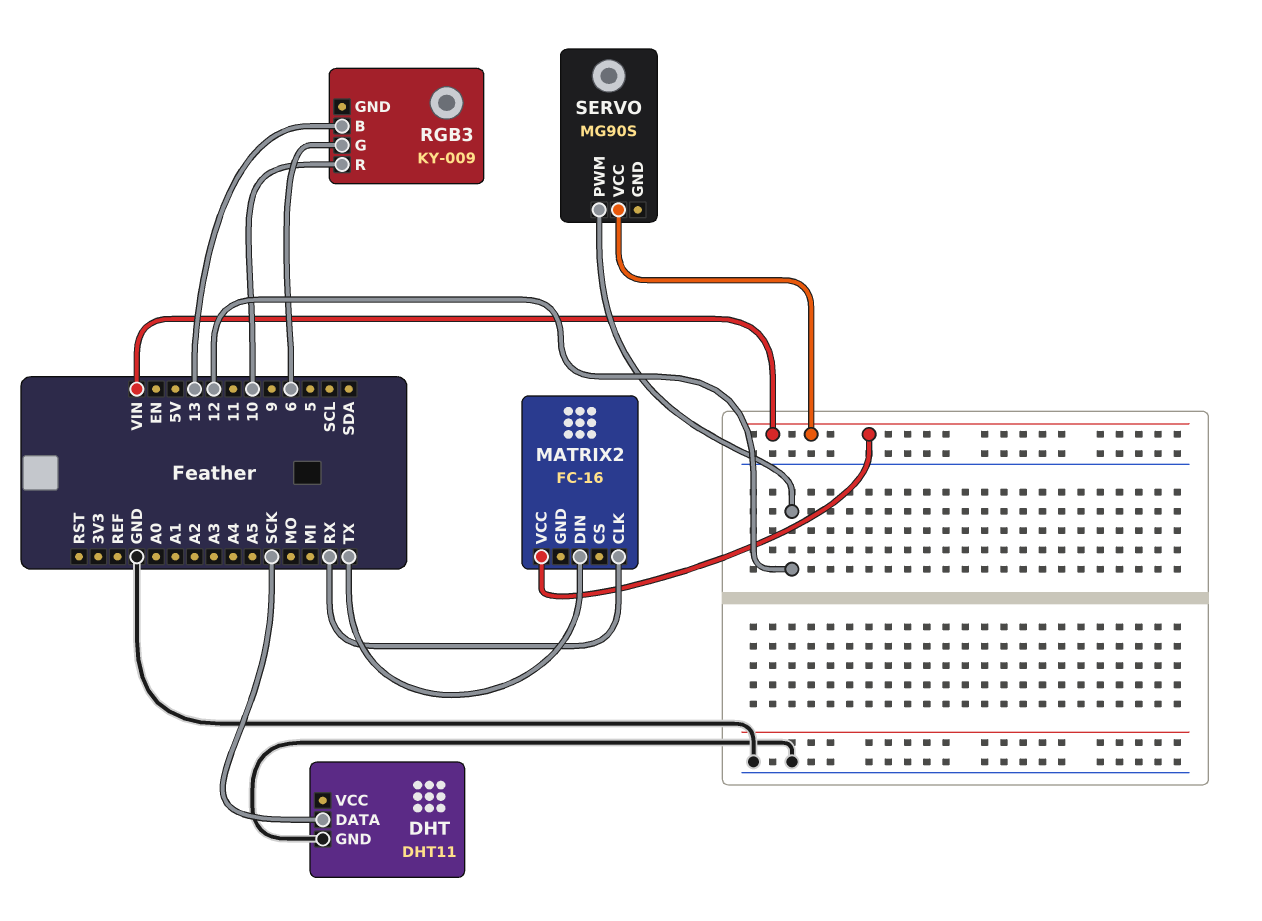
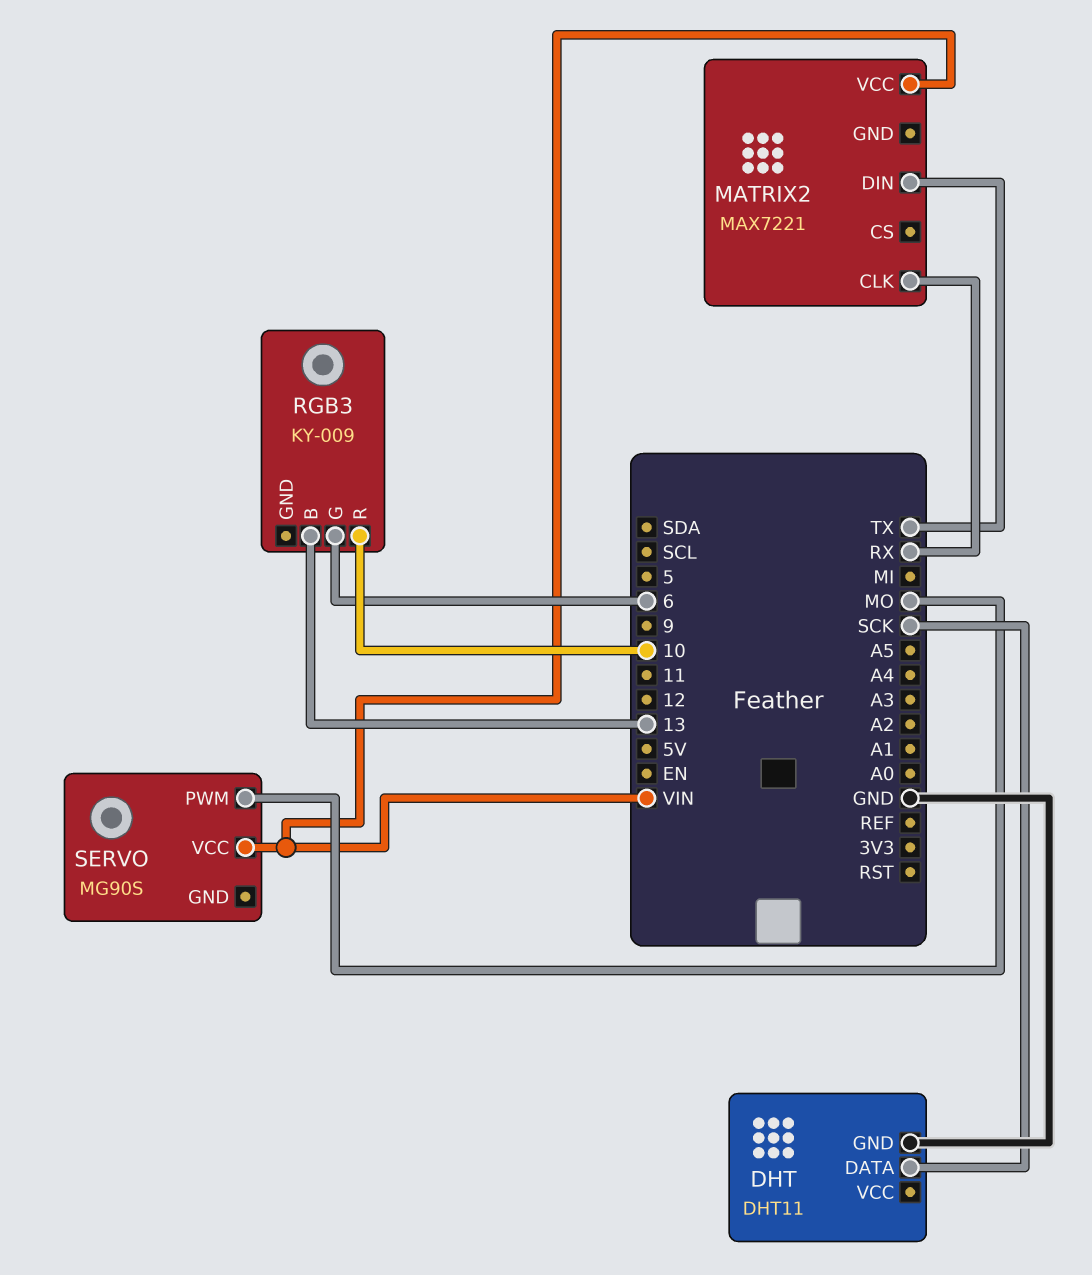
MATRIX2: FC-16 -> MAX7221
SERVO pin PWM: 12 -> MO

